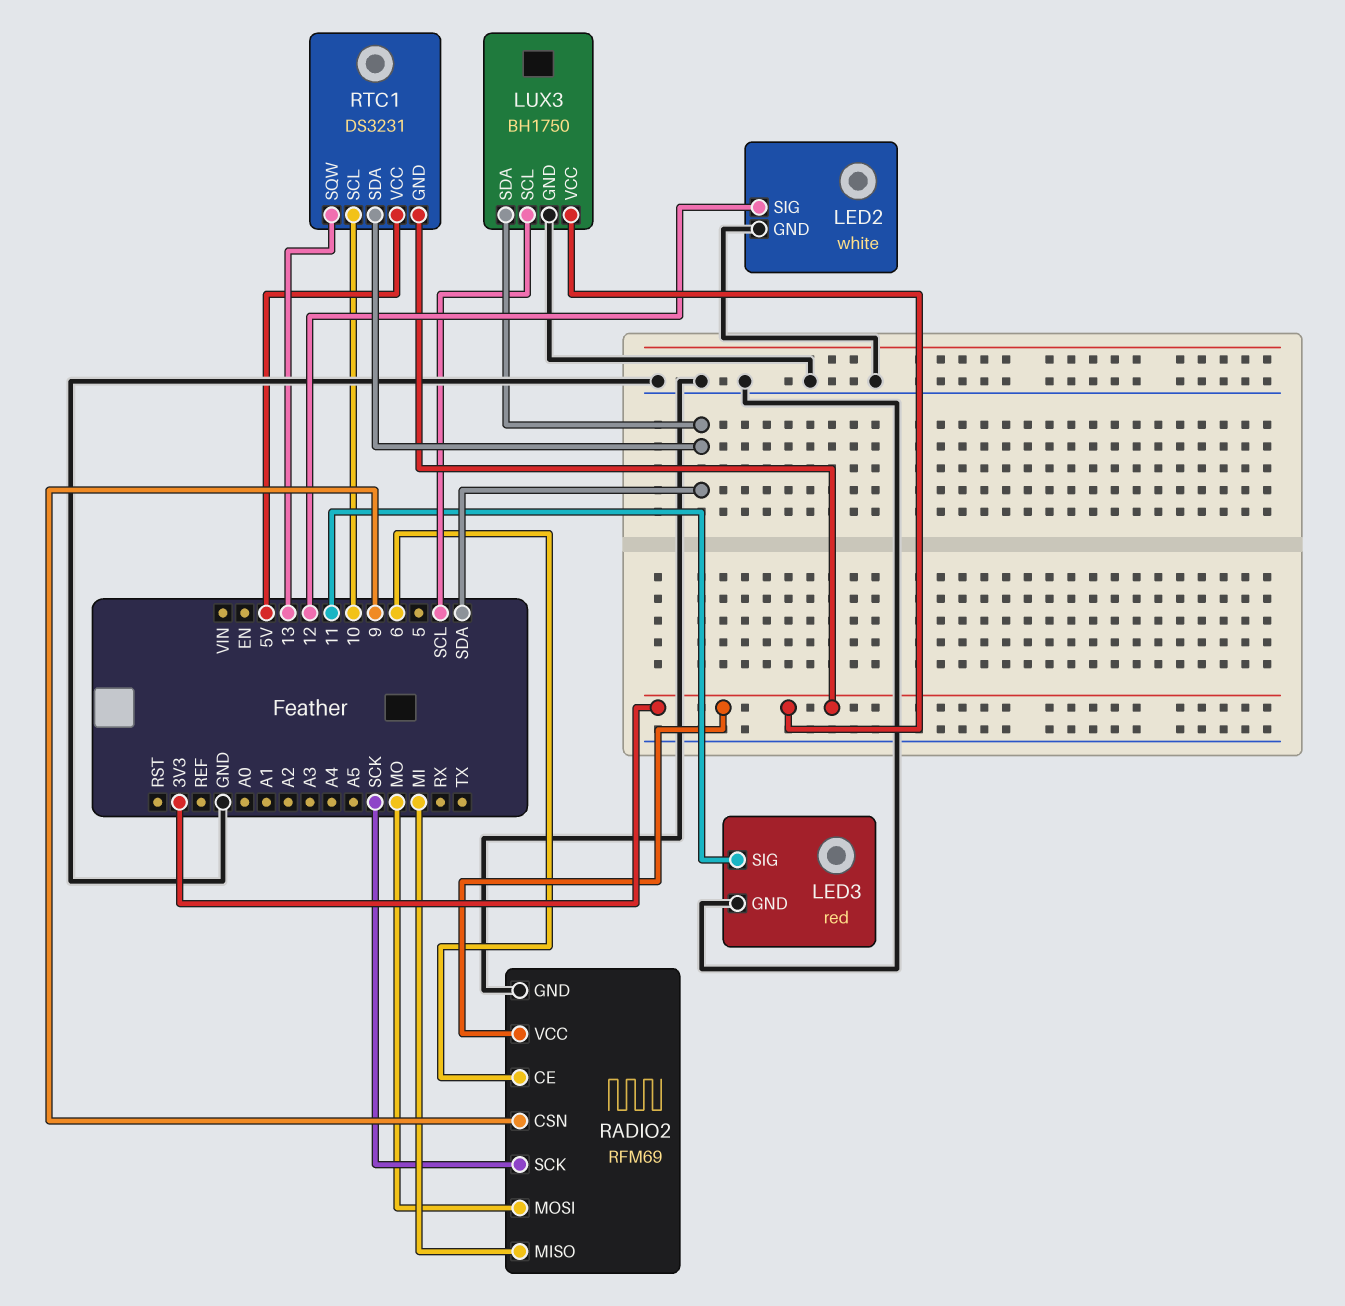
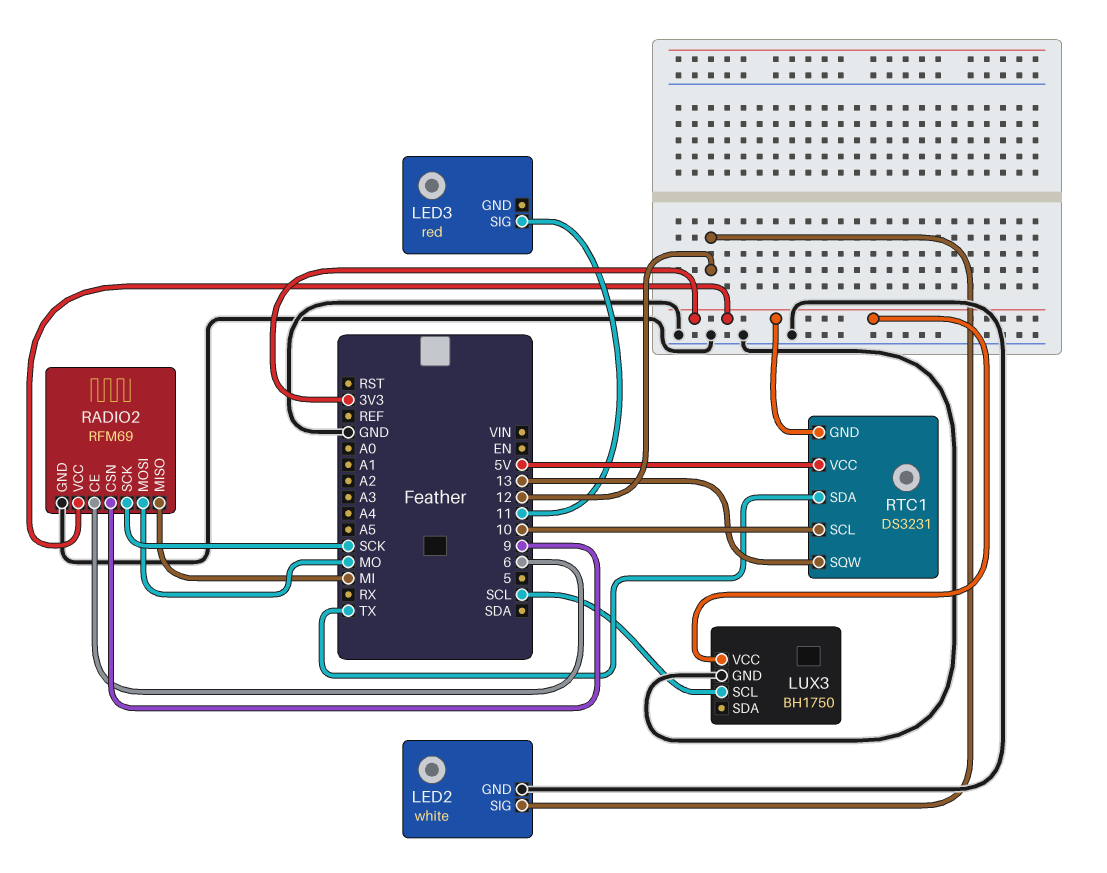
LED3 pin GND: GND -> none
LUX3 pin SDA: SDA -> none
RTC1 pin SDA: SDA -> TX

